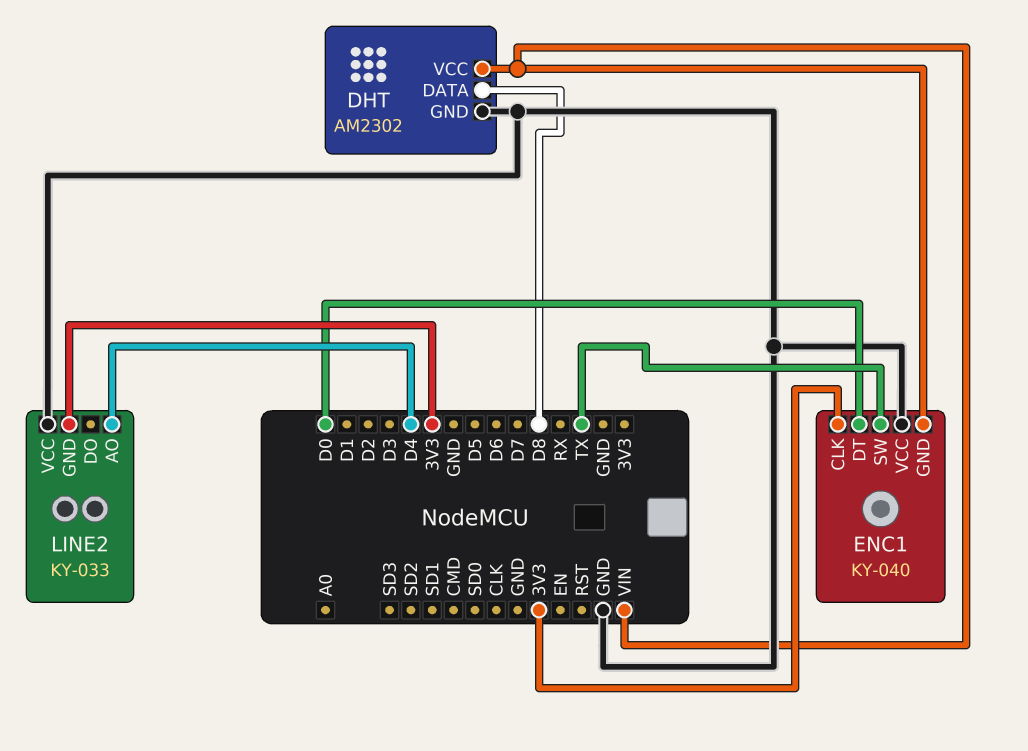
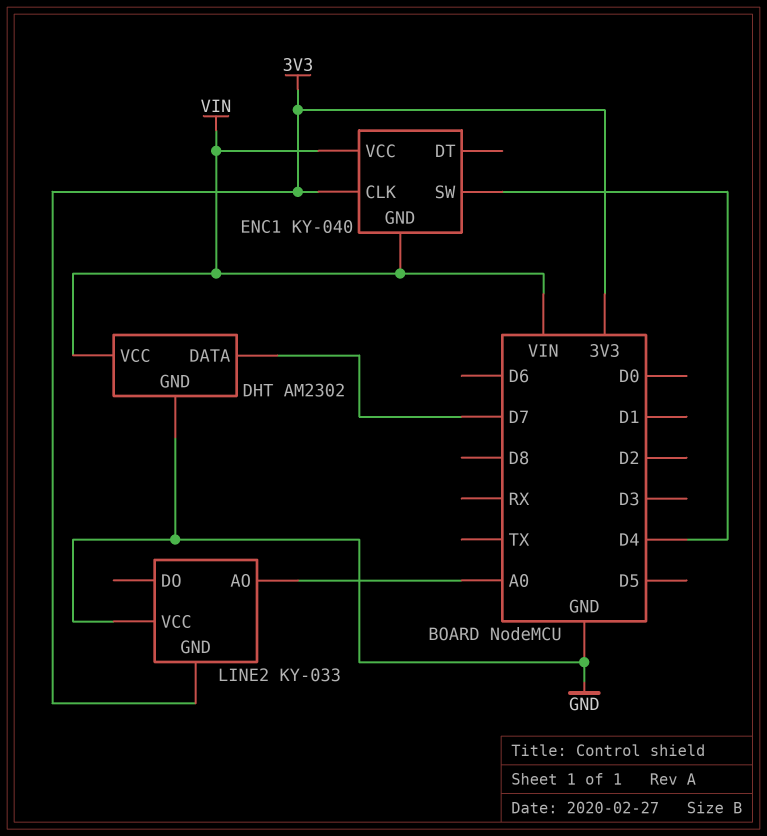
DHT pin DATA: D8 -> D7
ENC1 pin DT: D0 -> none
ENC1 pin SW: TX -> D4
ENC1 pin VCC: GND -> VIN
LINE2 pin AO: D4 -> A0

